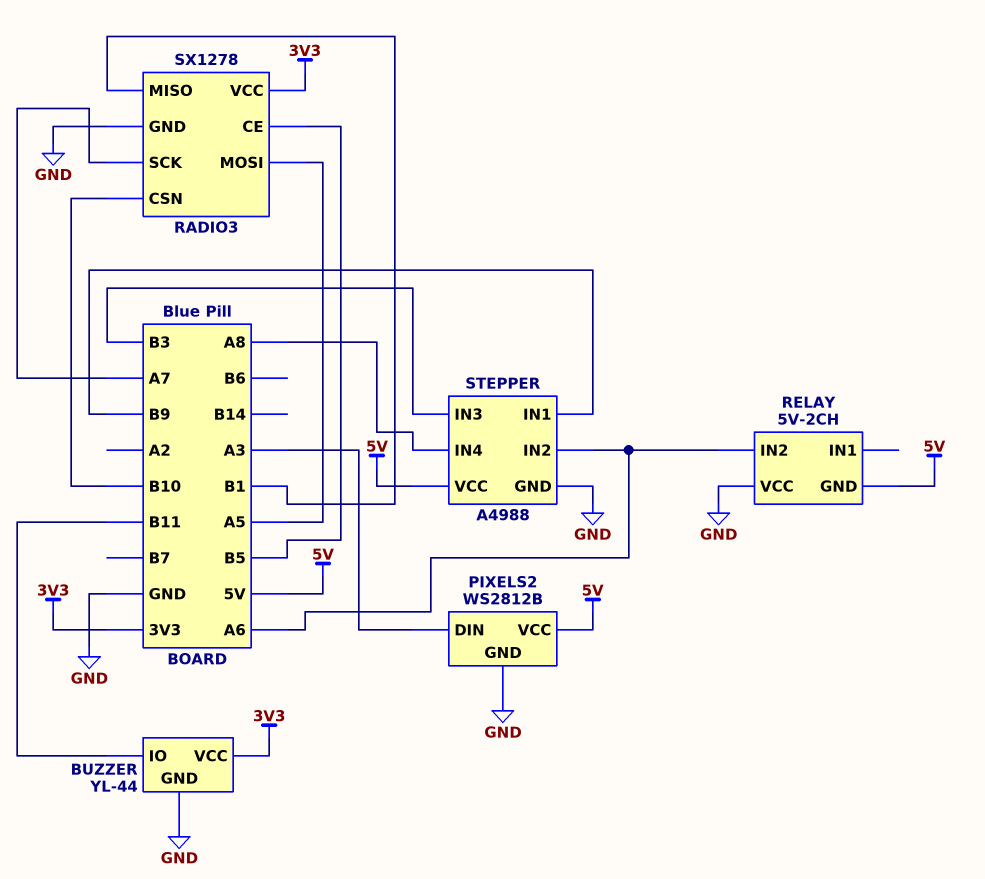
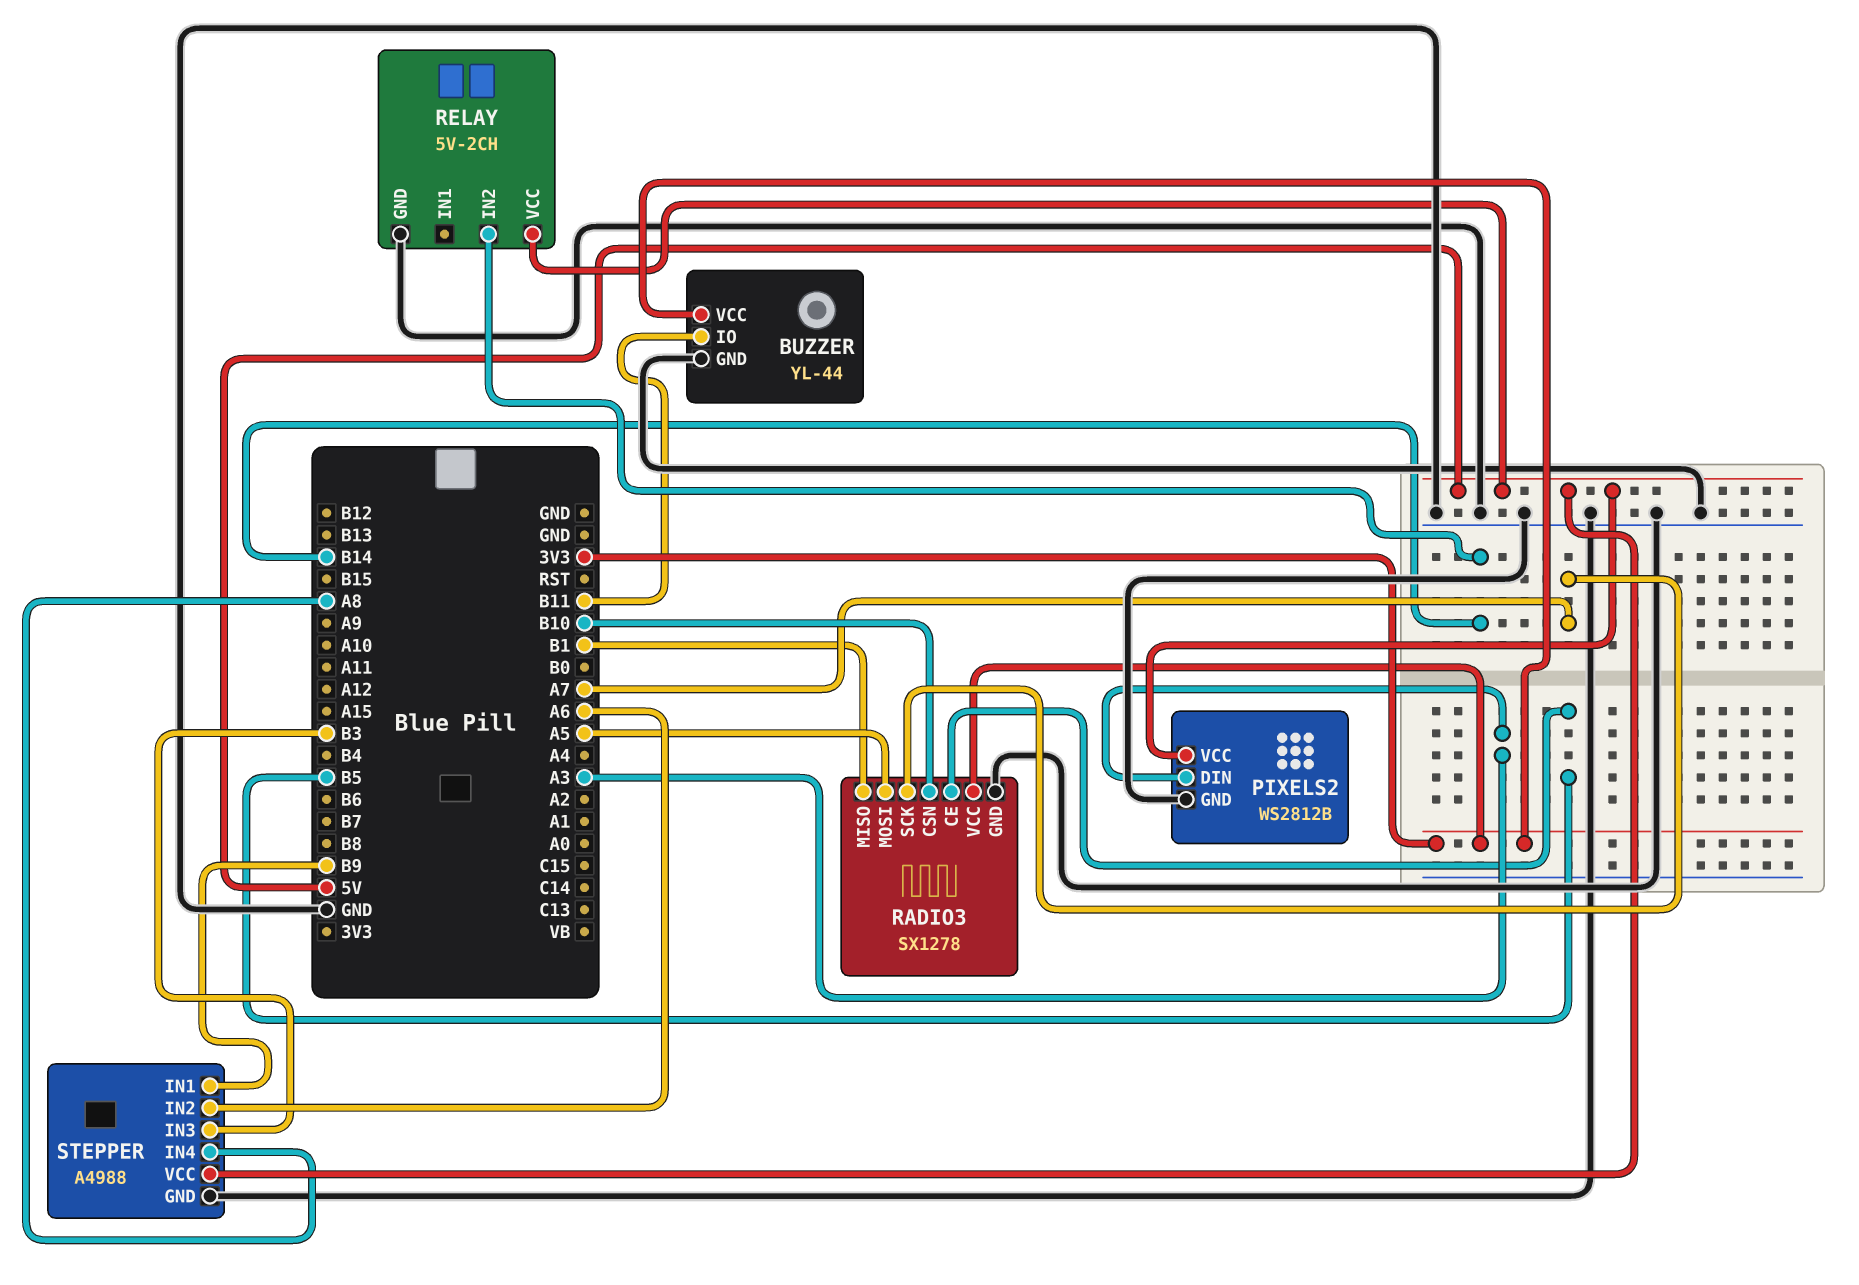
RELAY pin GND: 5V -> GND
RELAY pin IN2: A6 -> B14
RELAY pin VCC: GND -> 5V

